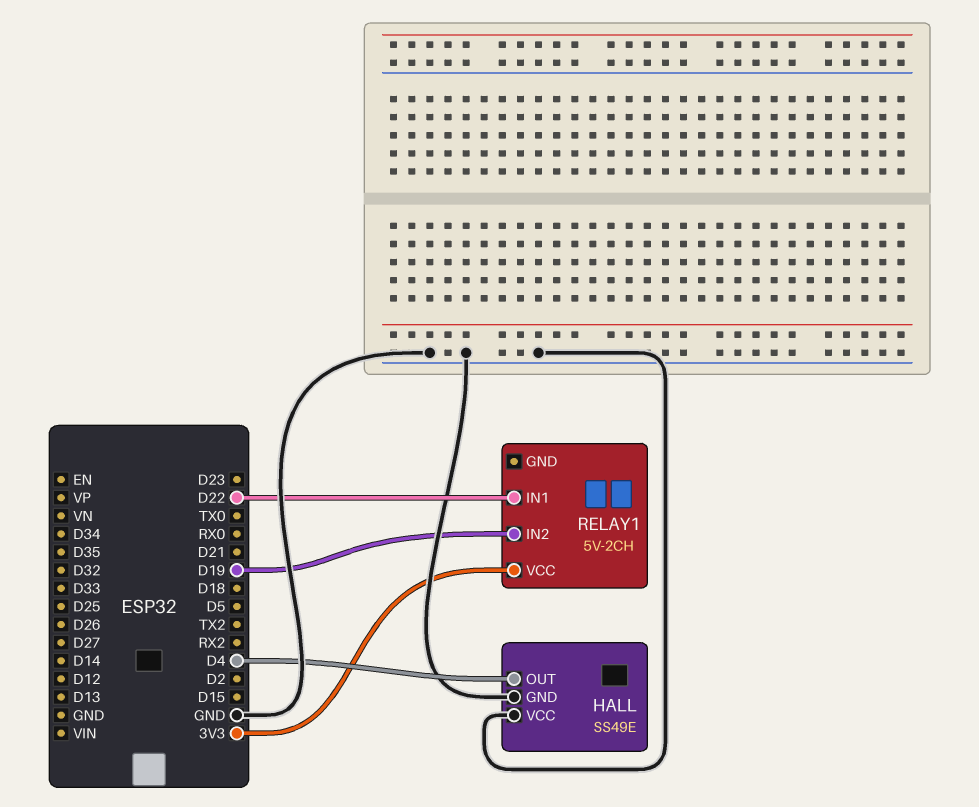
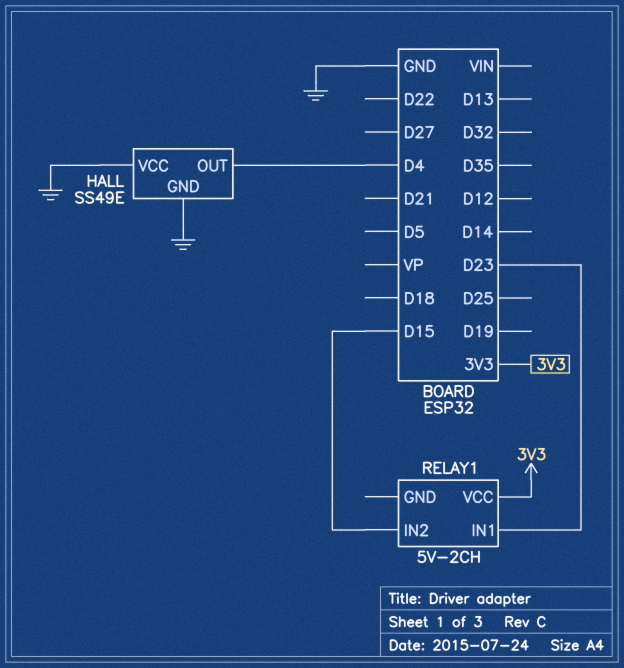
RELAY1 pin IN1: D22 -> D23
RELAY1 pin IN2: D19 -> D15

